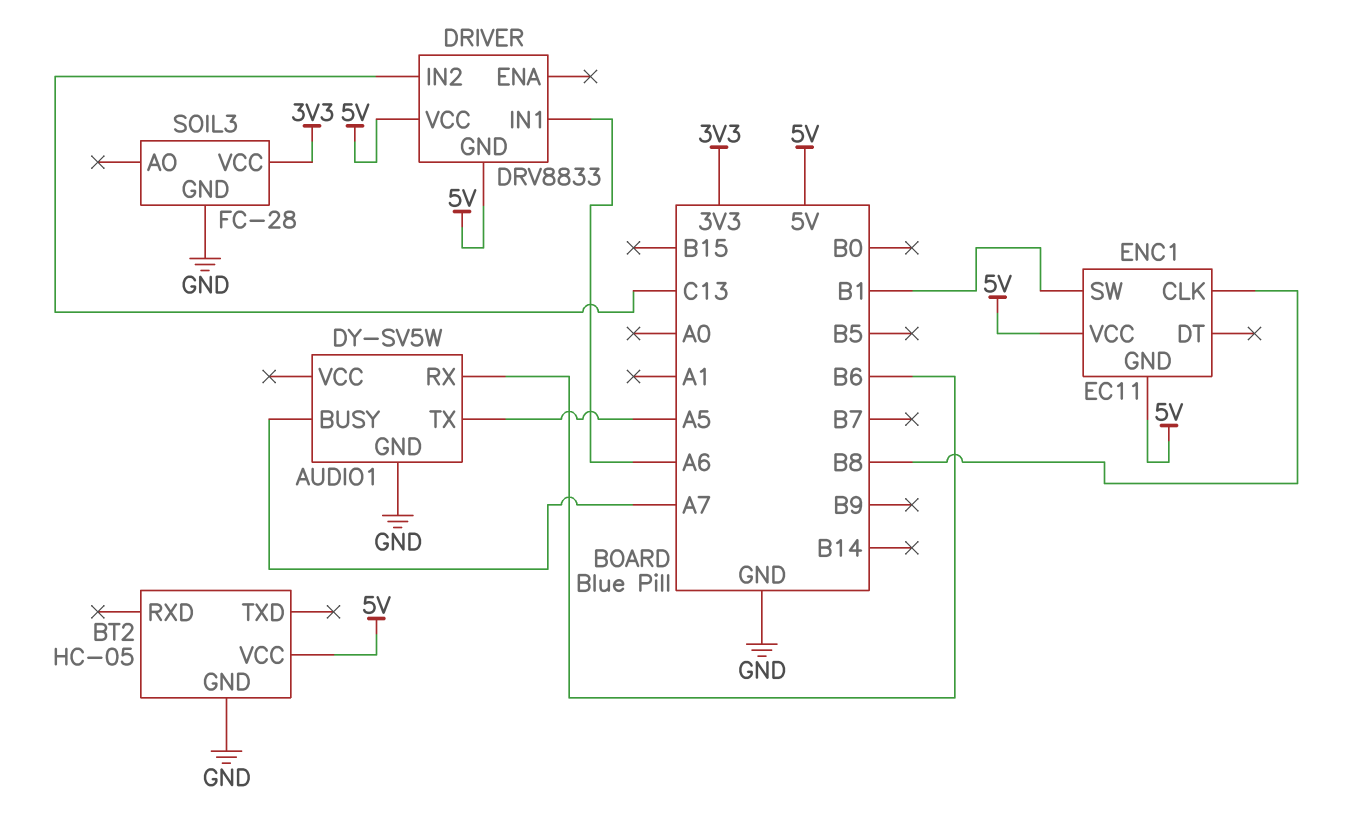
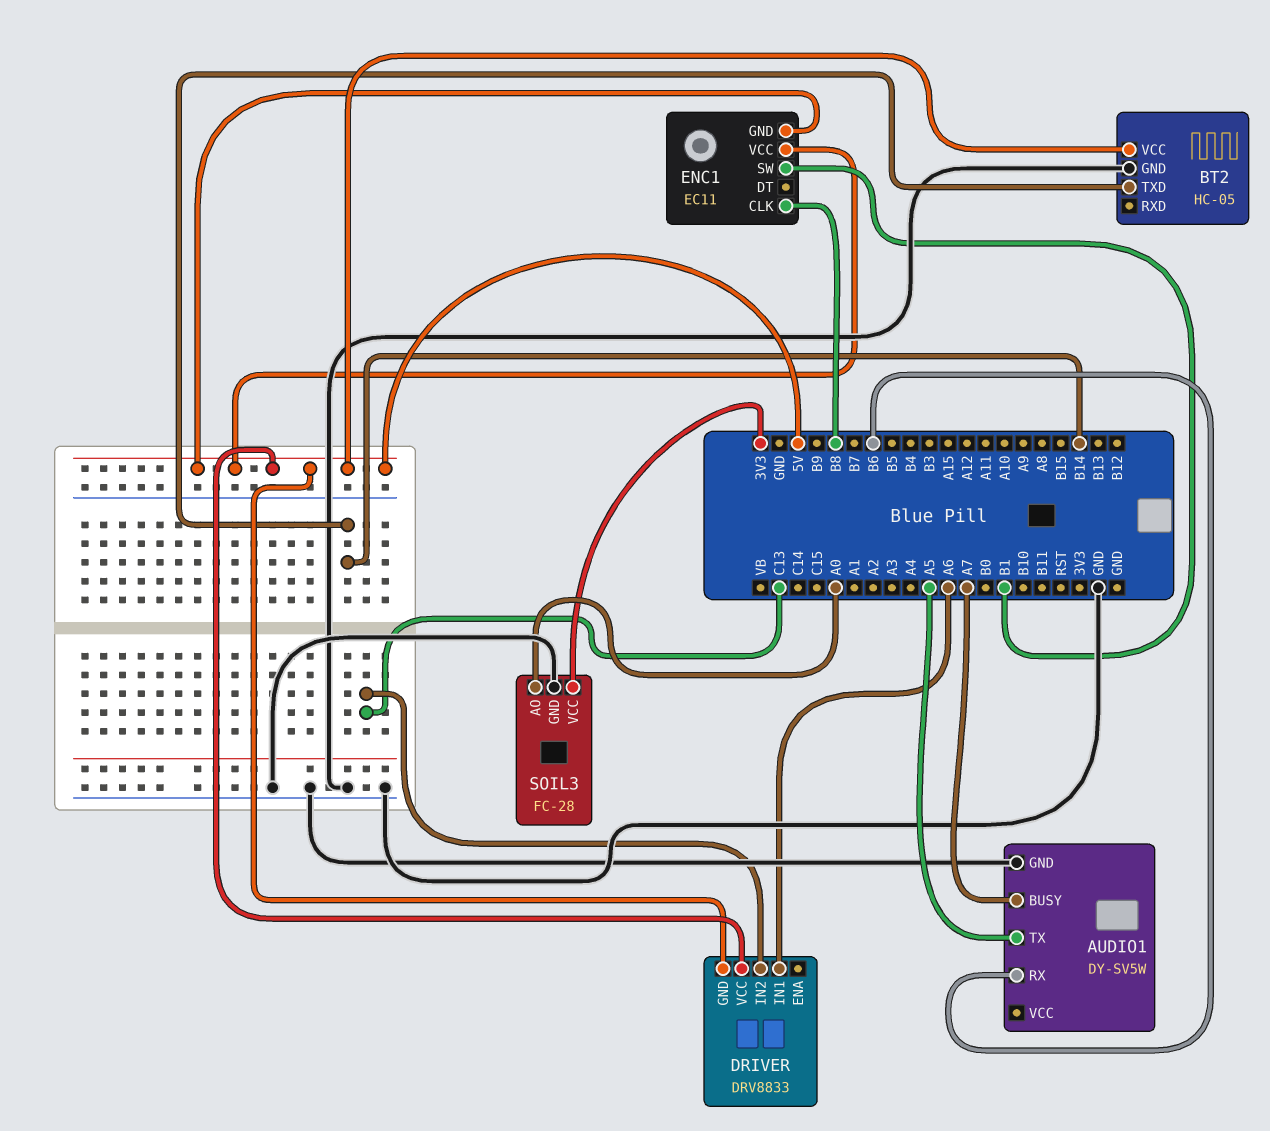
BT2 pin TXD: none -> B14
SOIL3 pin AO: none -> A0

